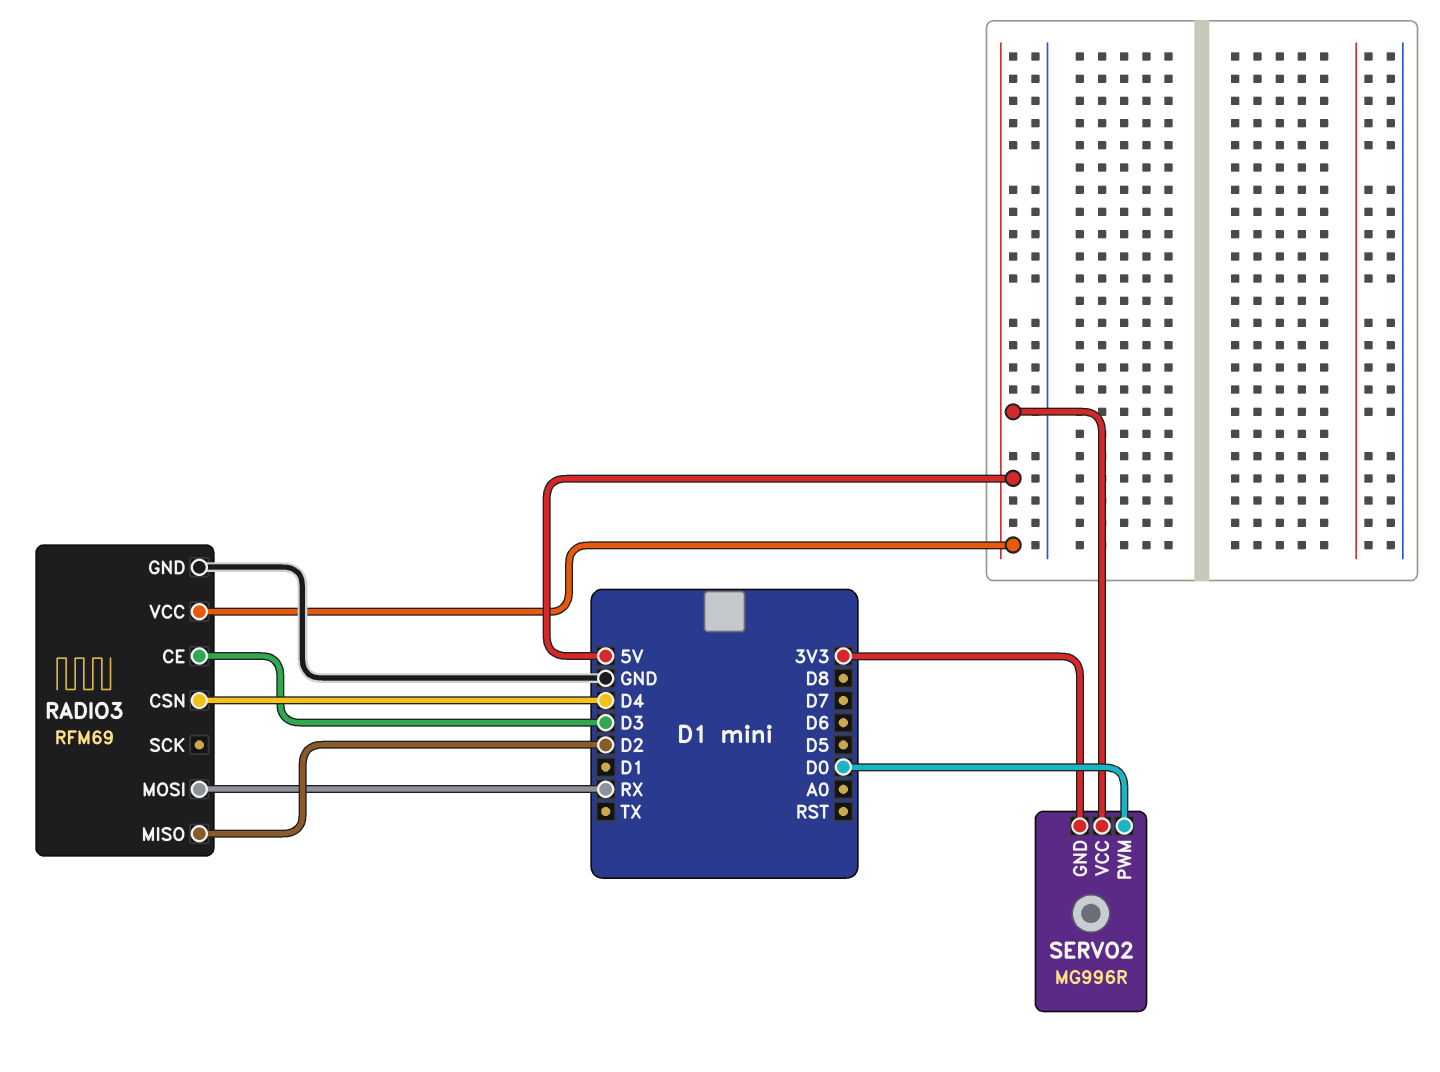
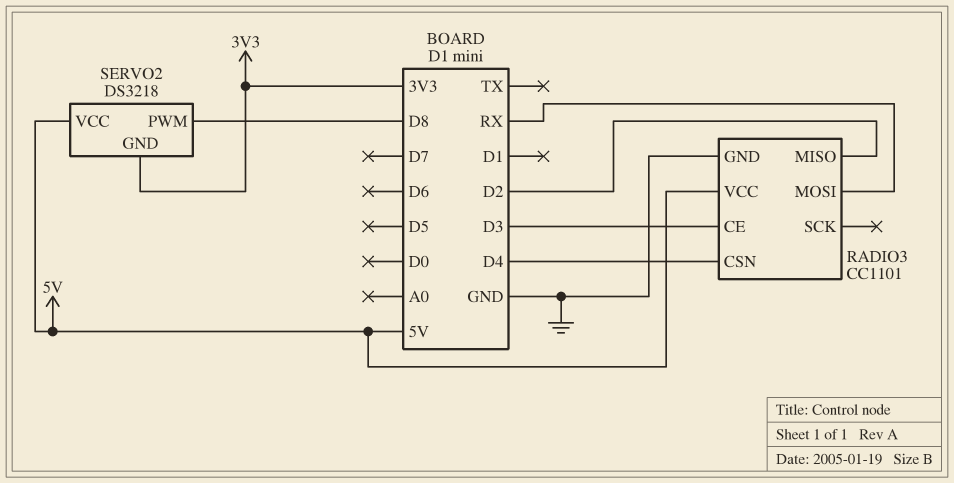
RADIO3: RFM69 -> CC1101
SERVO2: MG996R -> DS3218
SERVO2 pin PWM: D0 -> D8

